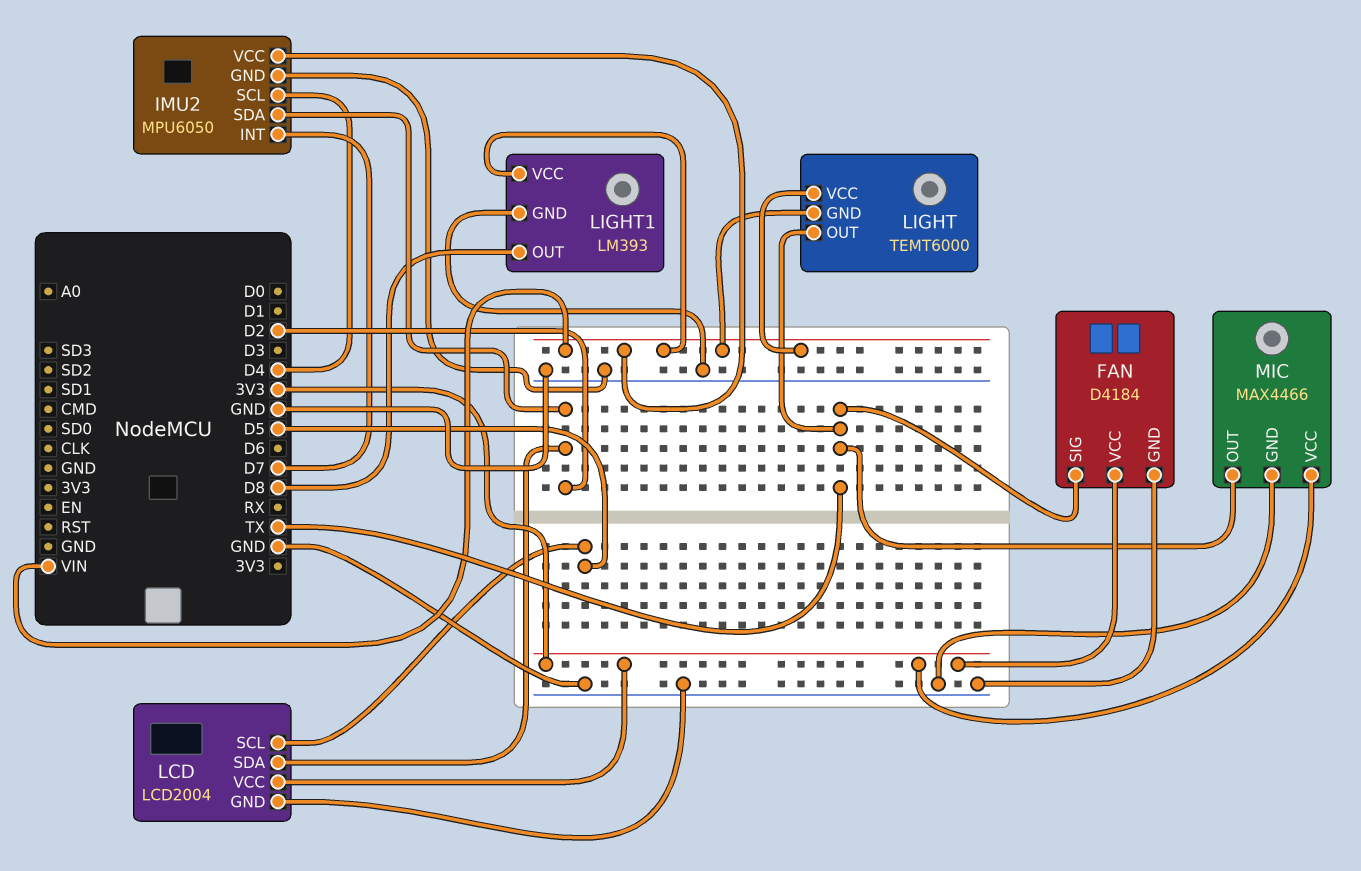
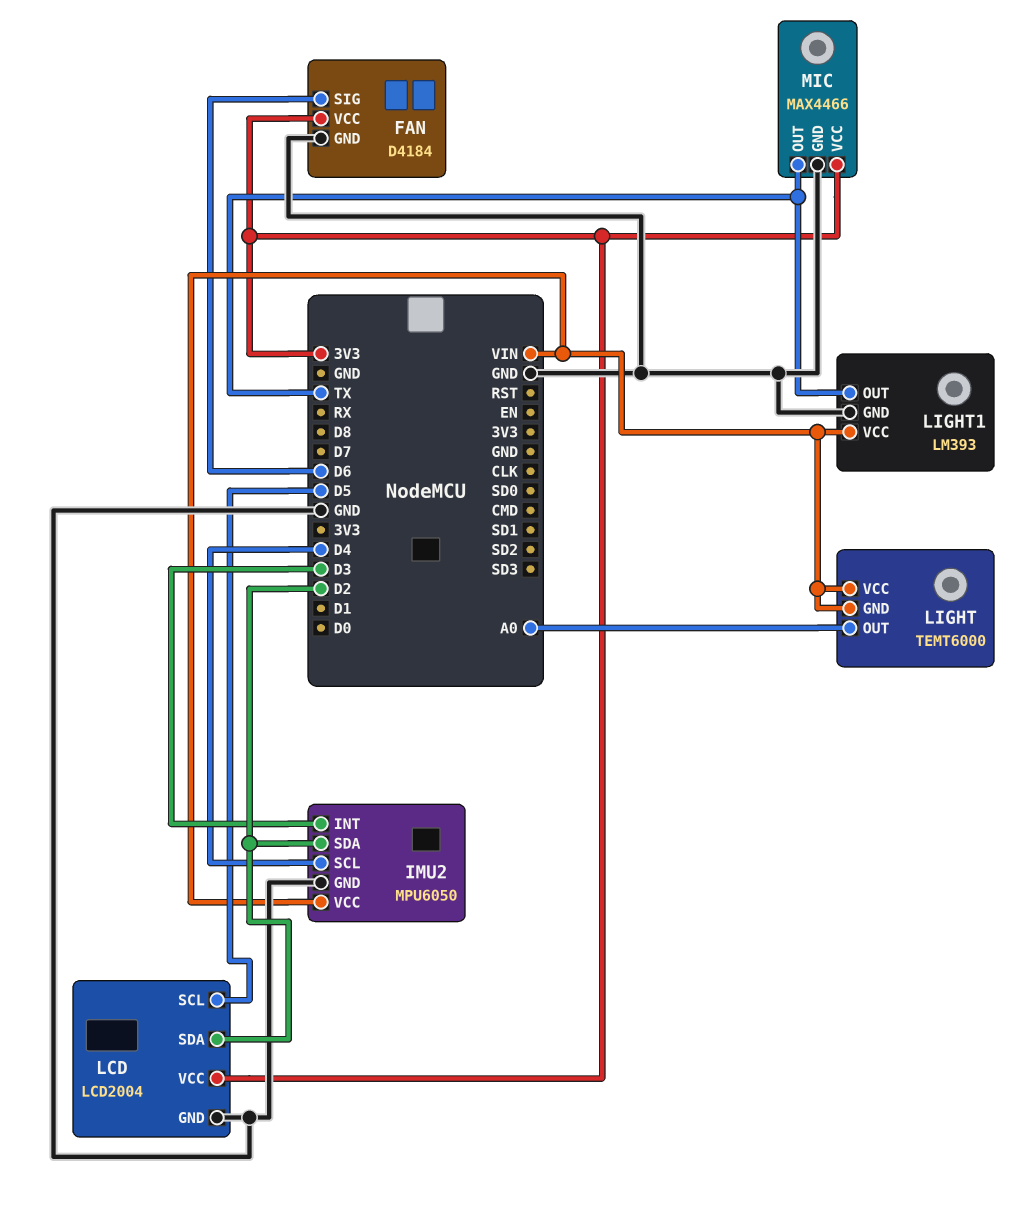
FAN pin SIG: TX -> D6
IMU2 pin INT: D7 -> D3
LIGHT pin OUT: TX -> A0
LIGHT1 pin OUT: D8 -> TX

